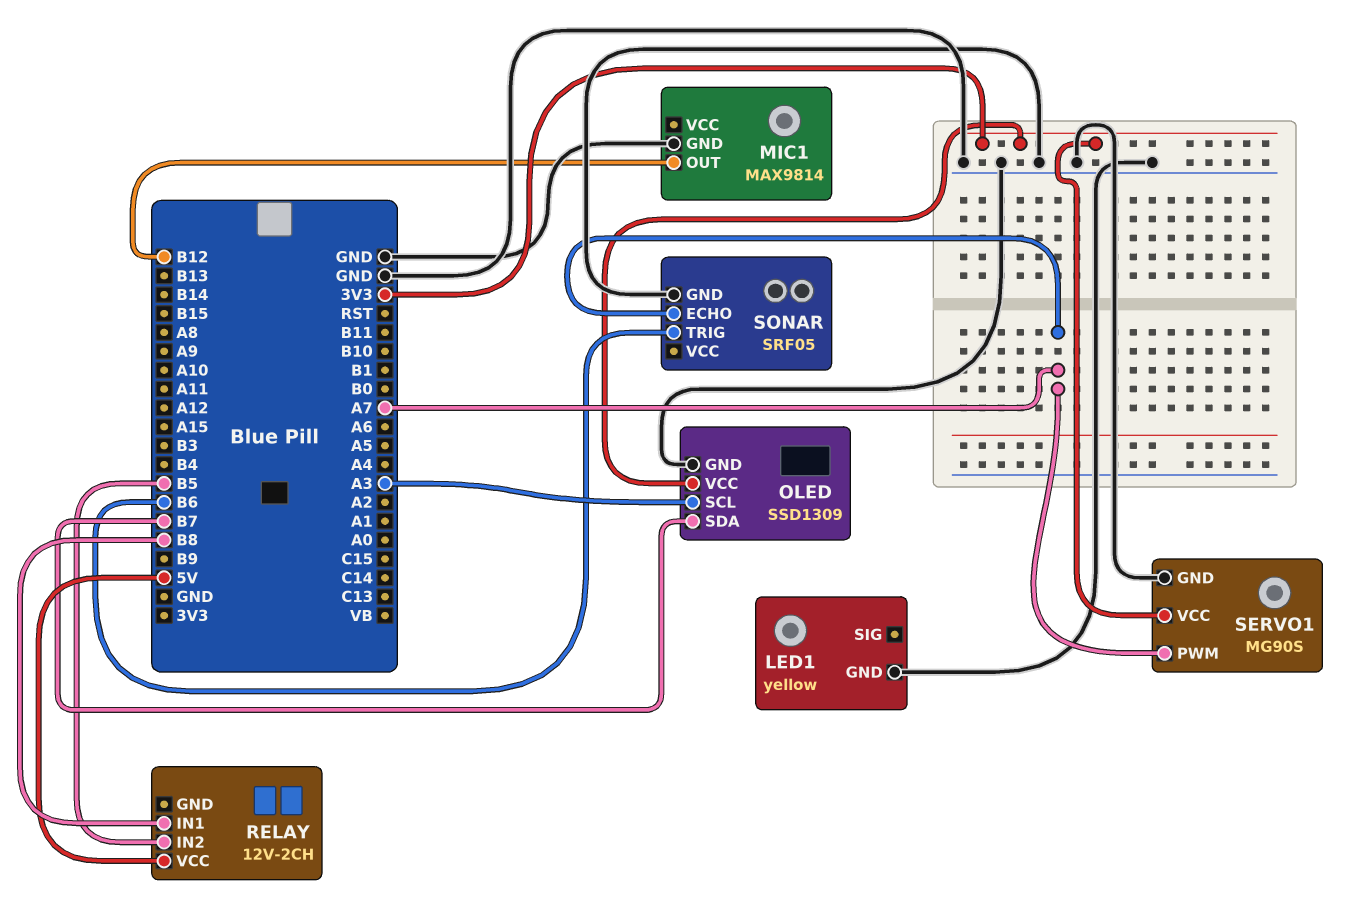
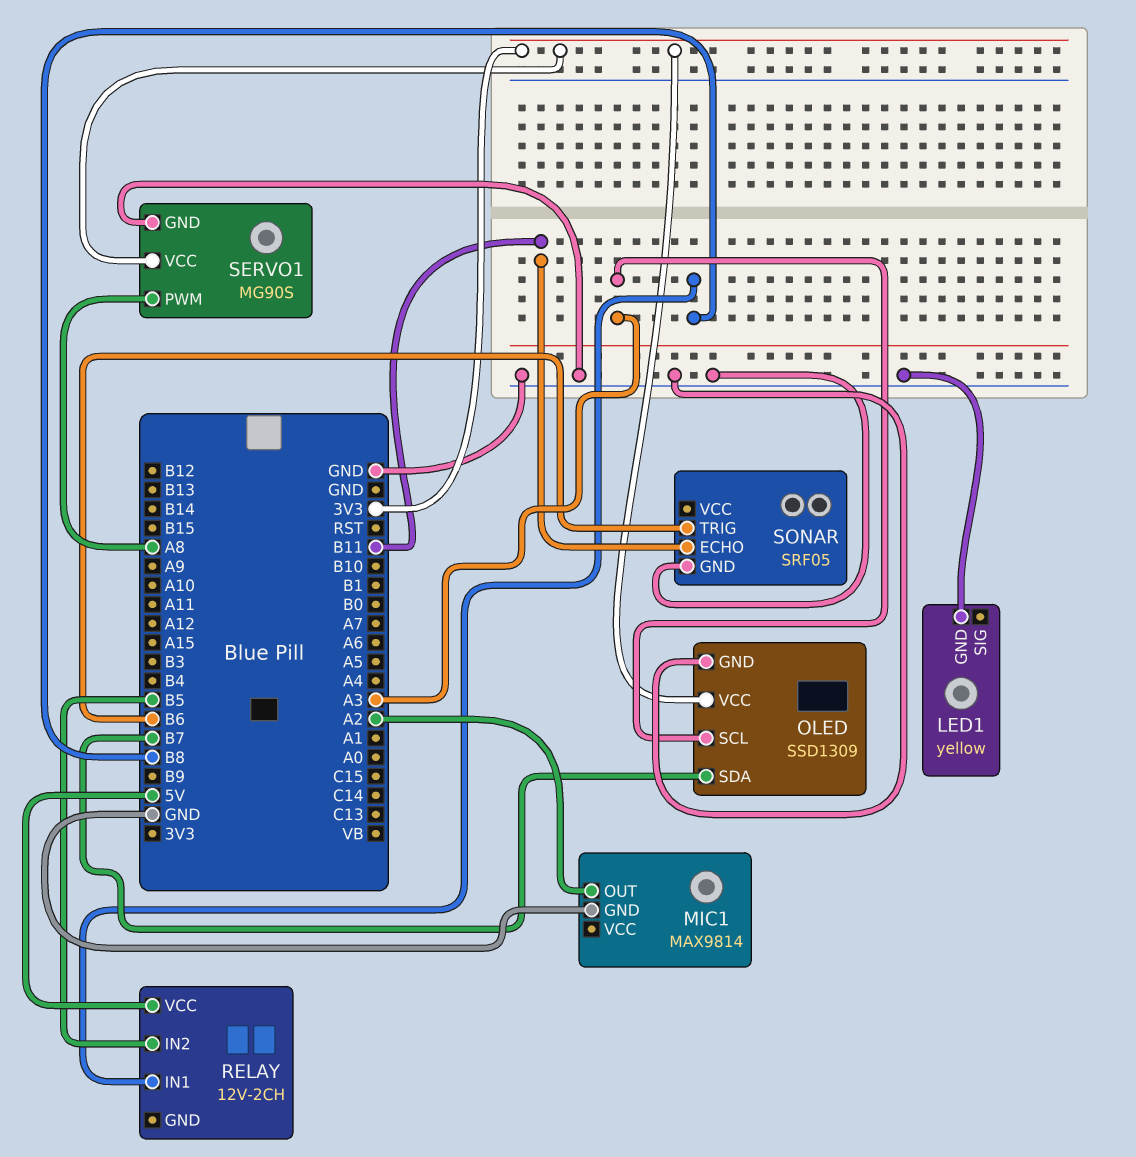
MIC1 pin OUT: B12 -> A2
SERVO1 pin PWM: A7 -> A8
SONAR pin ECHO: A7 -> B11

